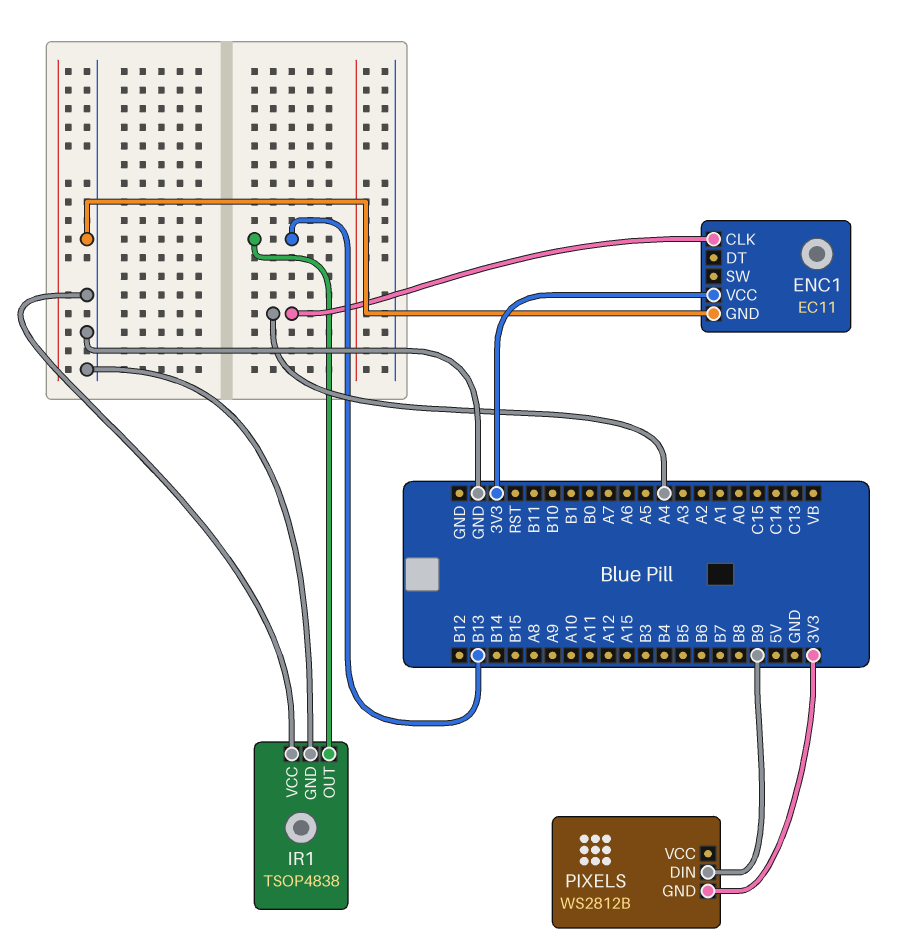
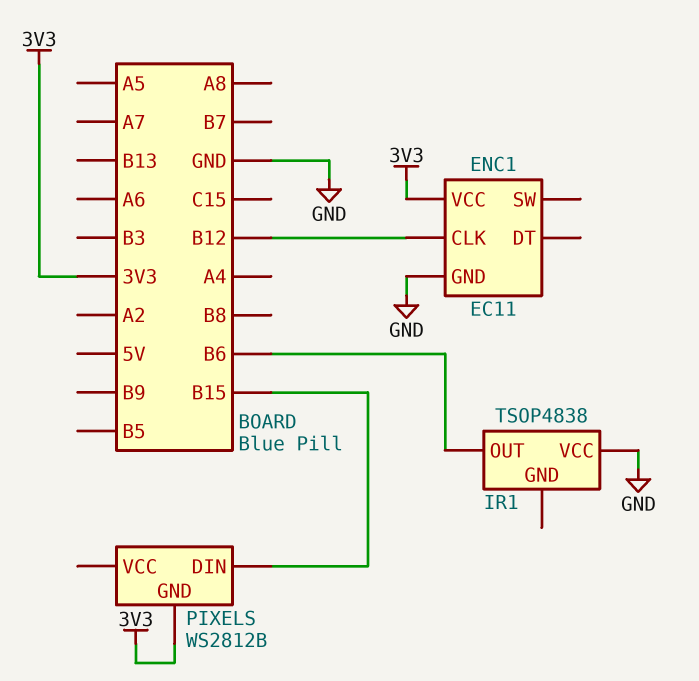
ENC1 pin CLK: A4 -> B12
IR1 pin GND: GND -> none
IR1 pin OUT: B13 -> B6
PIXELS pin DIN: B9 -> B15

